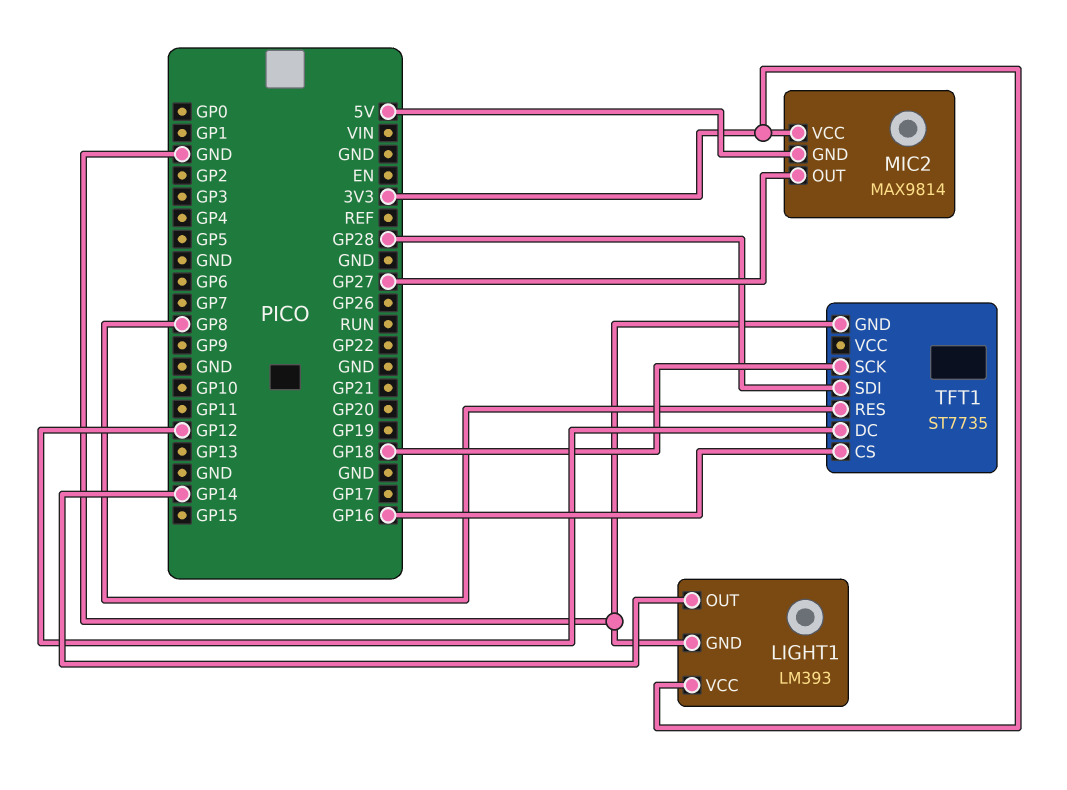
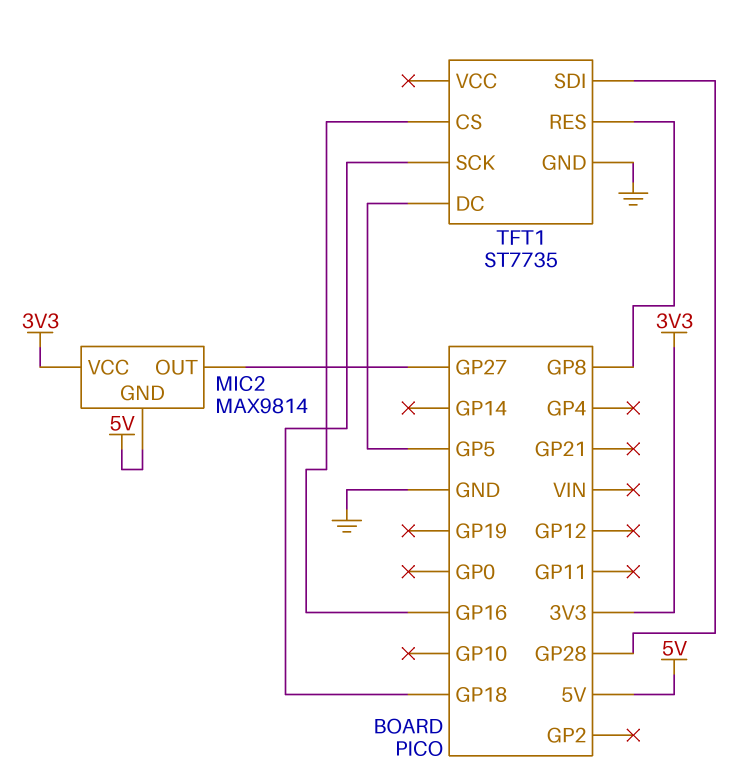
LIGHT1: LM393 -> none
LIGHT1 pin GND: GND -> none
LIGHT1 pin OUT: GP14 -> none
LIGHT1 pin VCC: 3V3 -> none
TFT1 pin DC: GP12 -> GP5

